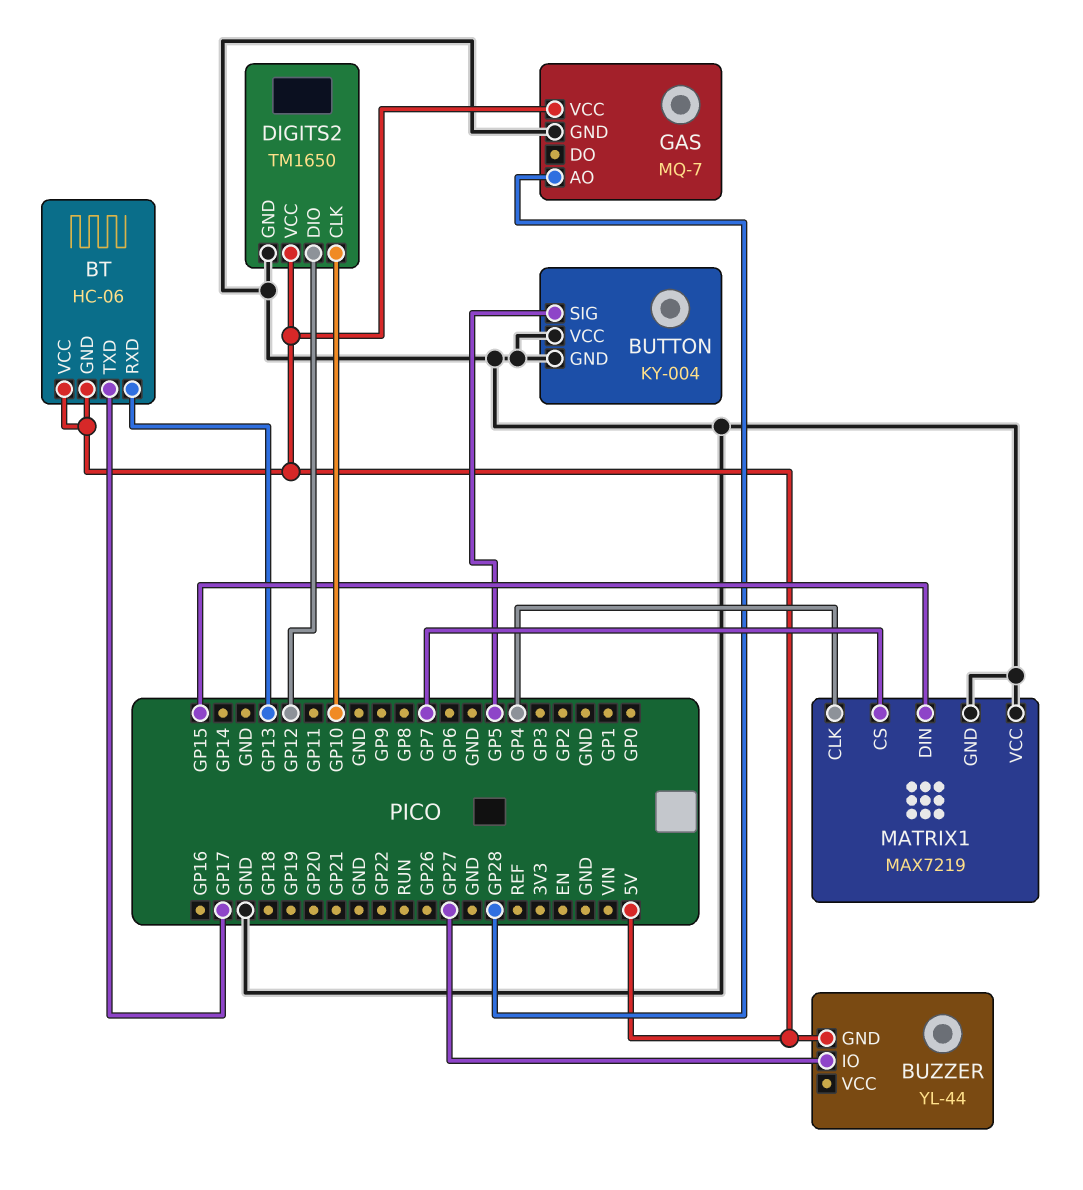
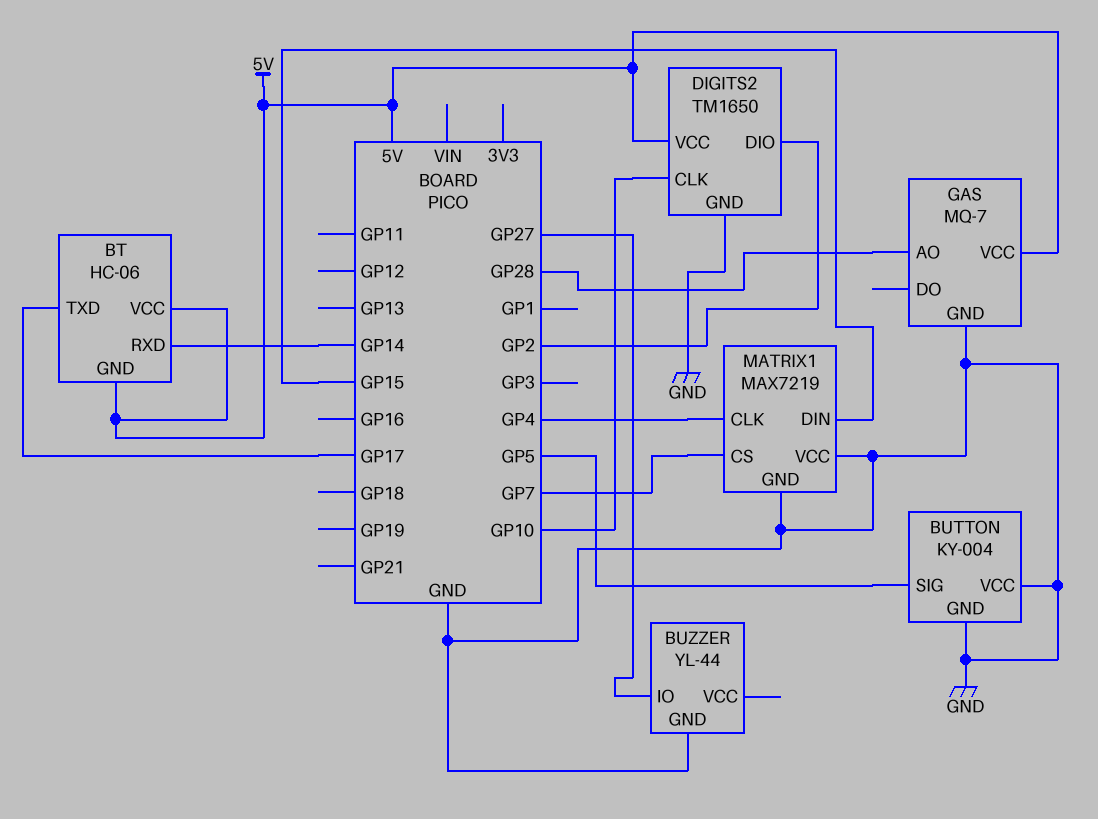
BT pin RXD: GP13 -> GP14
BUZZER pin GND: 5V -> GND
DIGITS2 pin DIO: GP12 -> GP2

